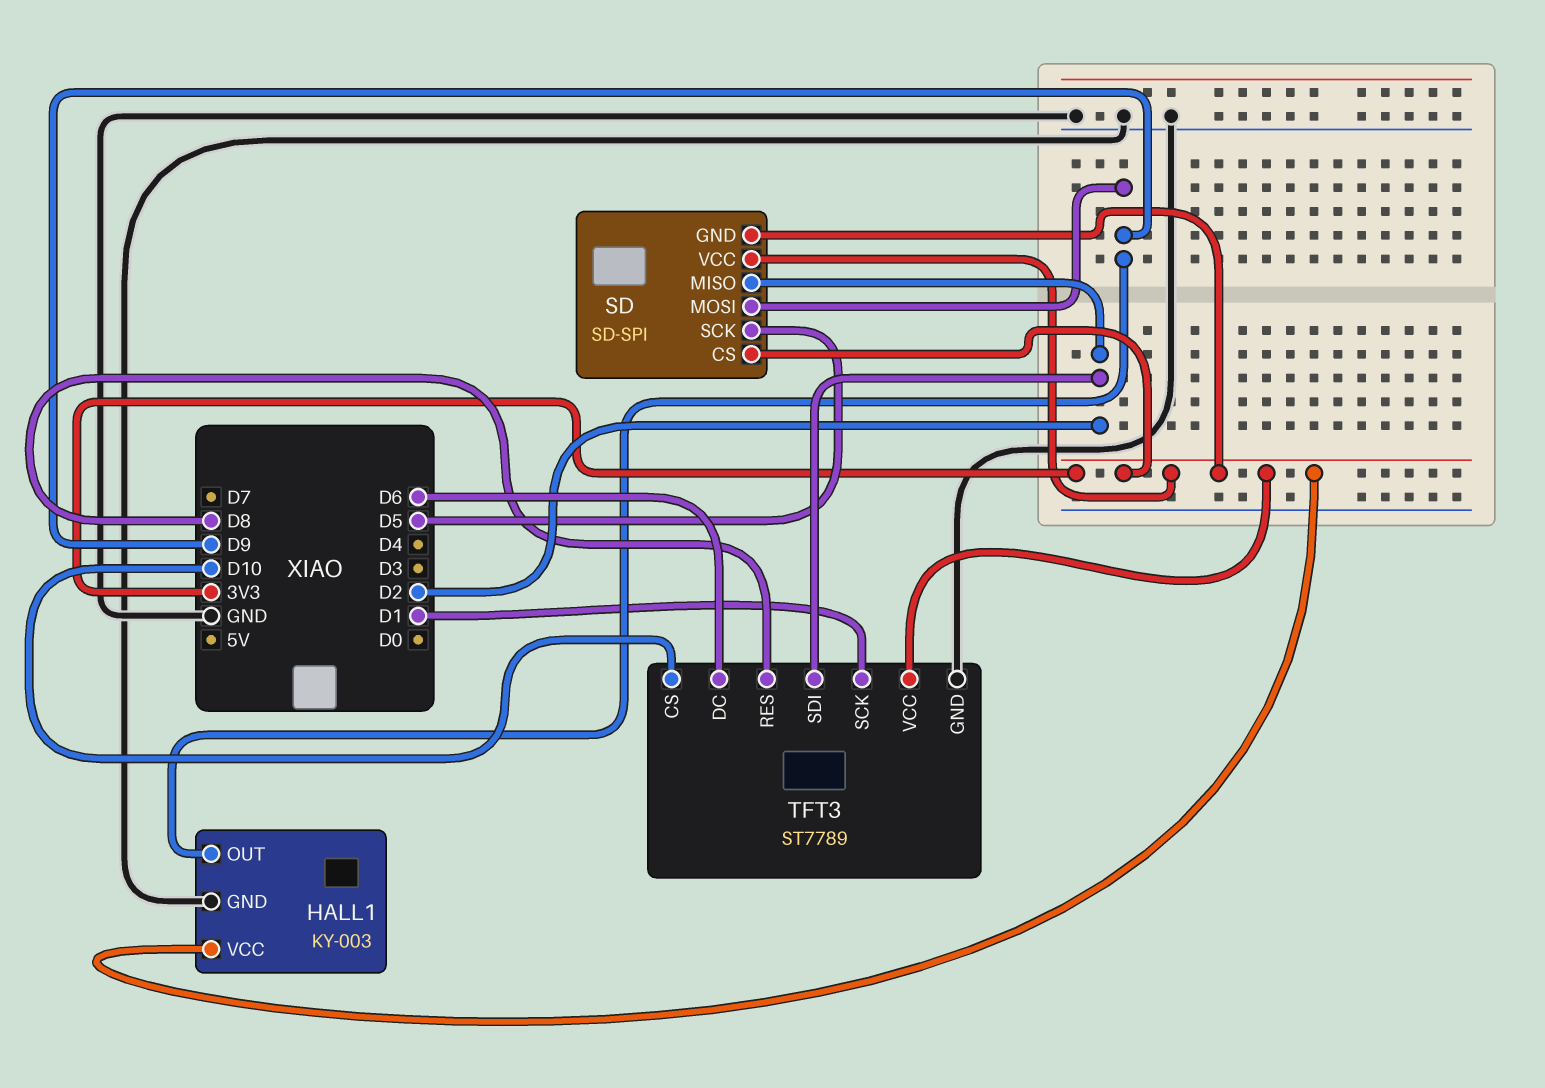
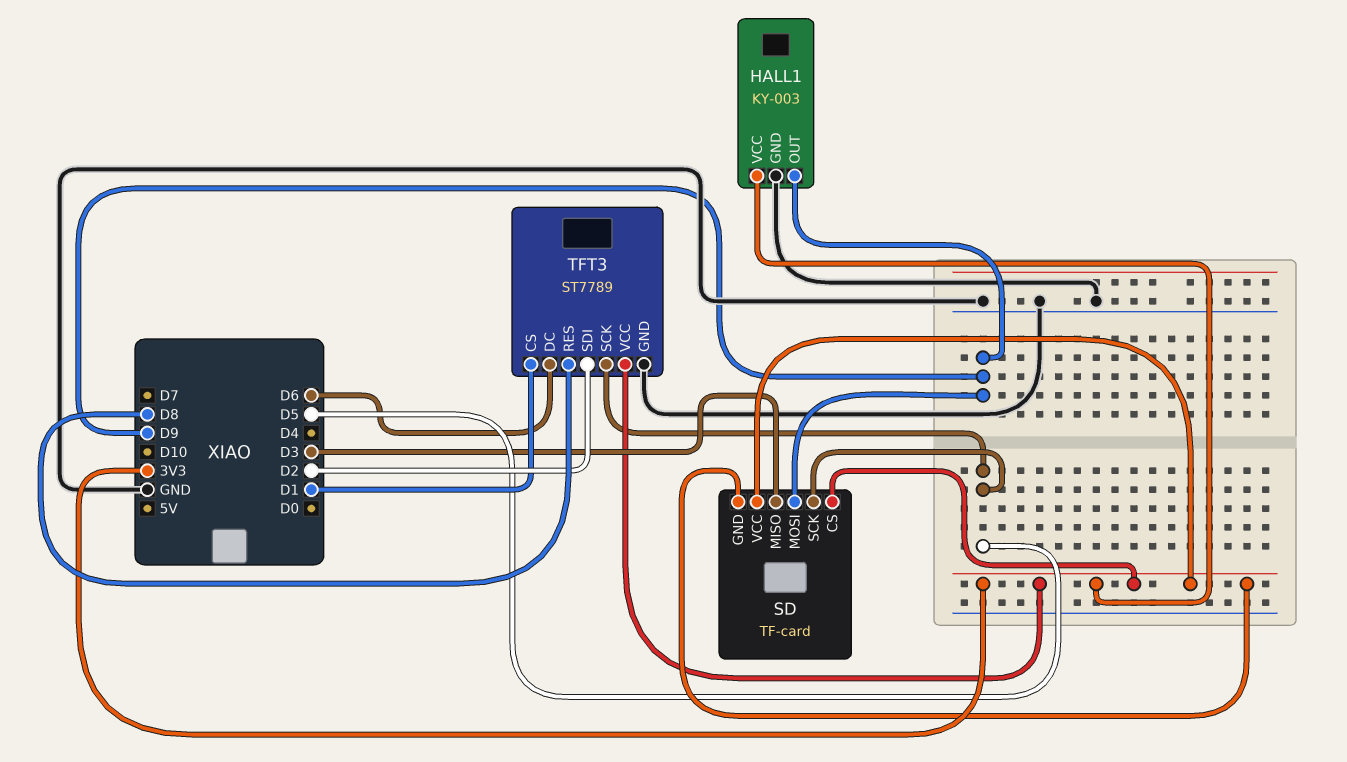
SD: SD-SPI -> TF-card
SD pin MISO: D2 -> D3
TFT3 pin CS: D10 -> D1
TFT3 pin SCK: D1 -> D5

